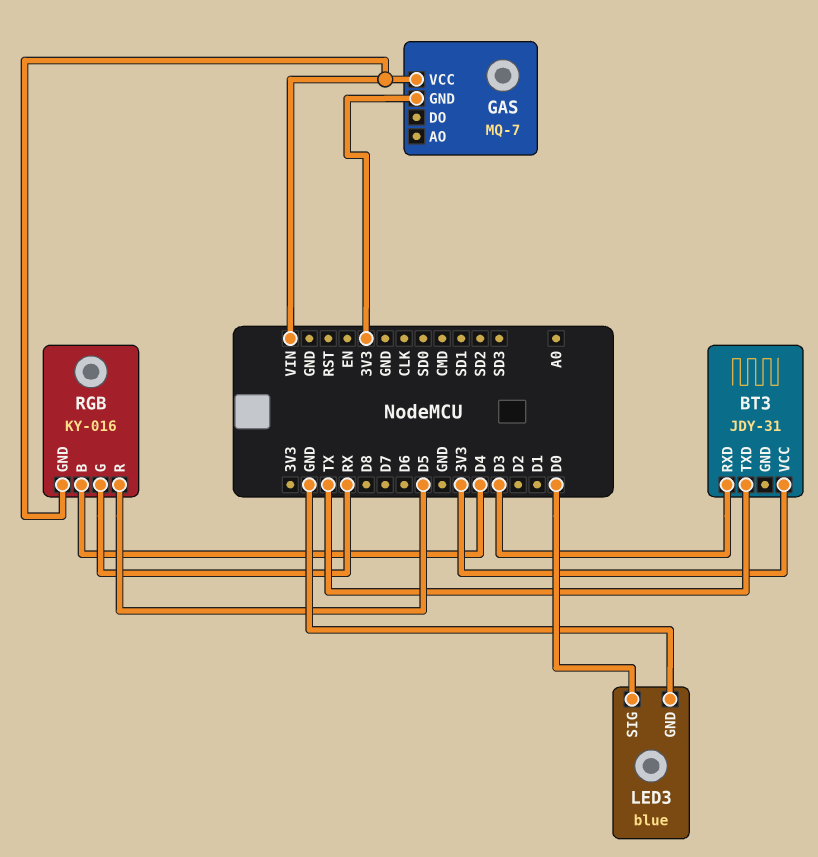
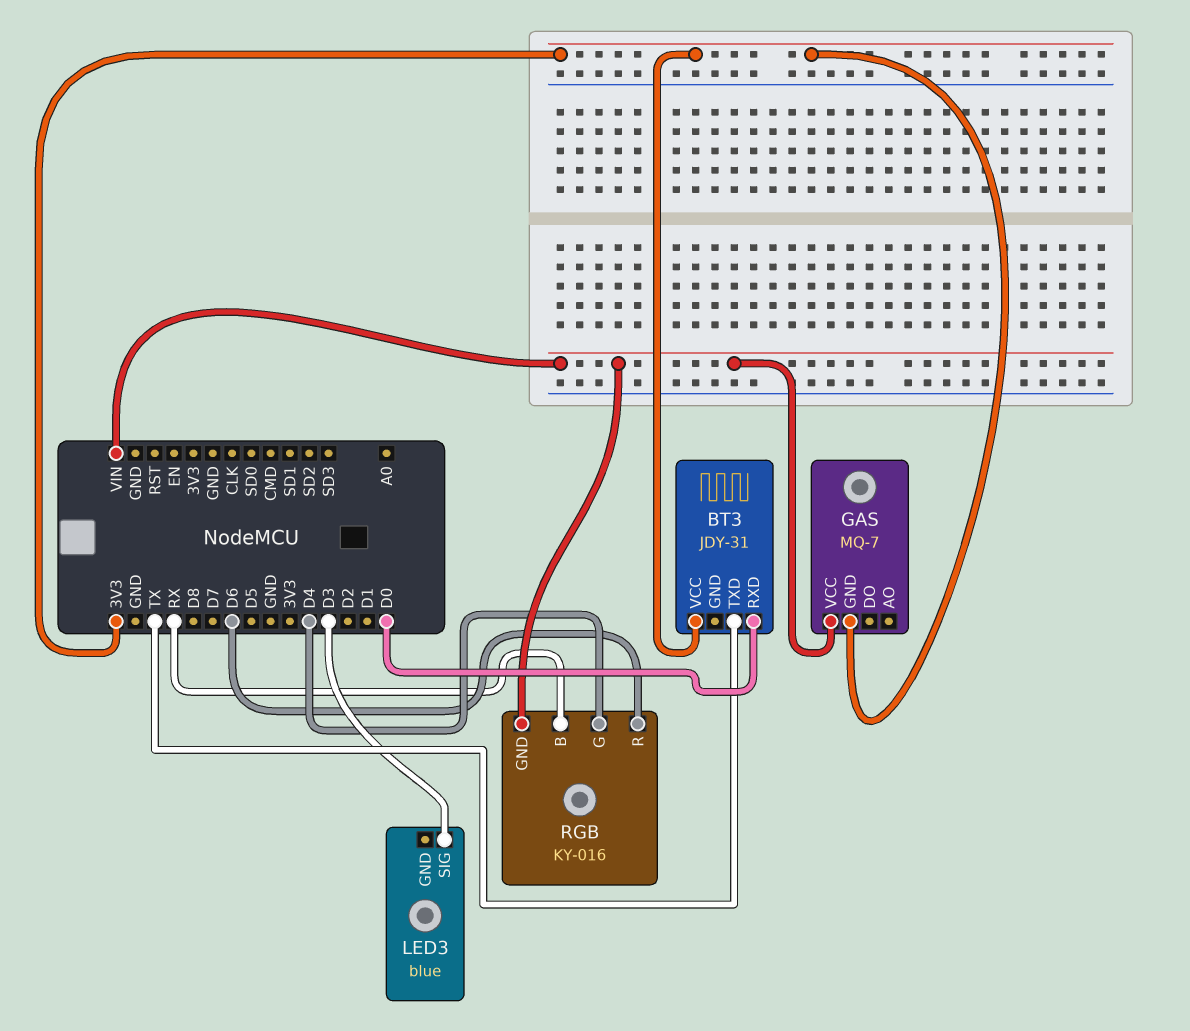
BT3 pin RXD: D3 -> D0
LED3 pin GND: GND -> none
LED3 pin SIG: D0 -> D3
RGB pin B: D4 -> RX
RGB pin G: RX -> D4
RGB pin R: D5 -> D6

